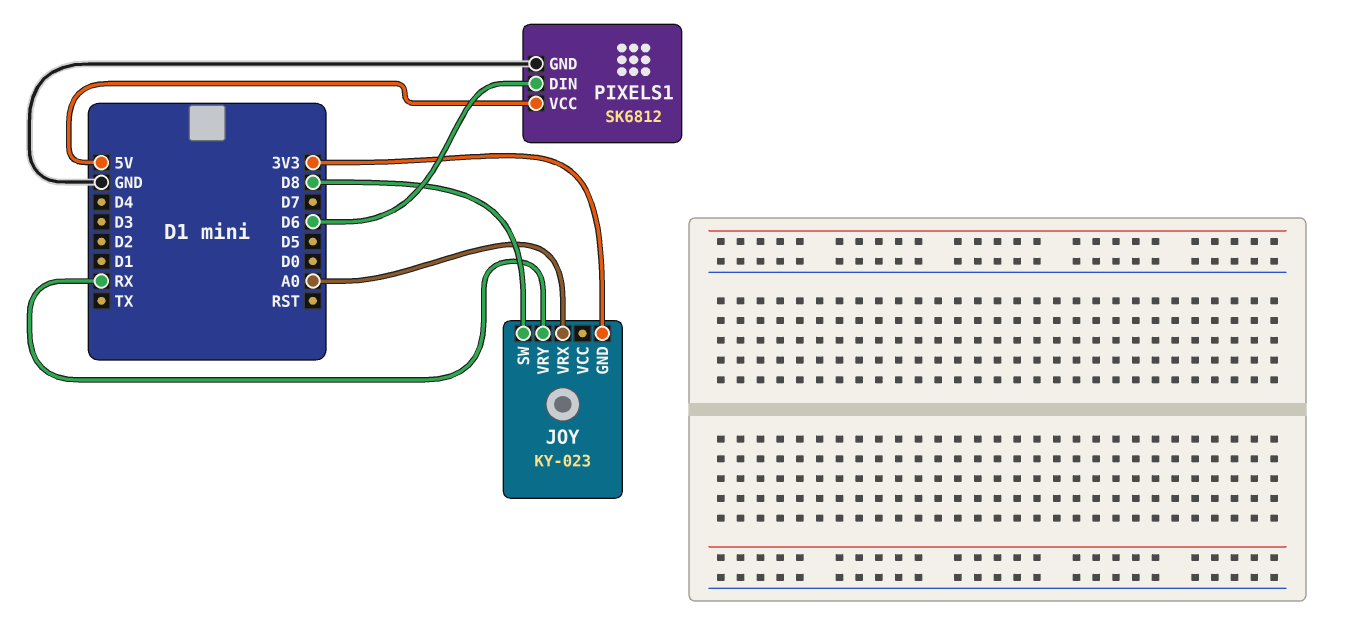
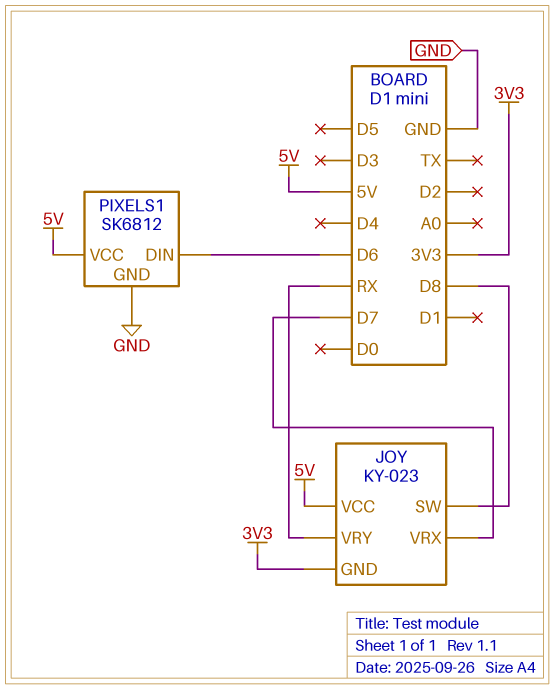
JOY pin VCC: none -> 5V
JOY pin VRX: A0 -> D7

